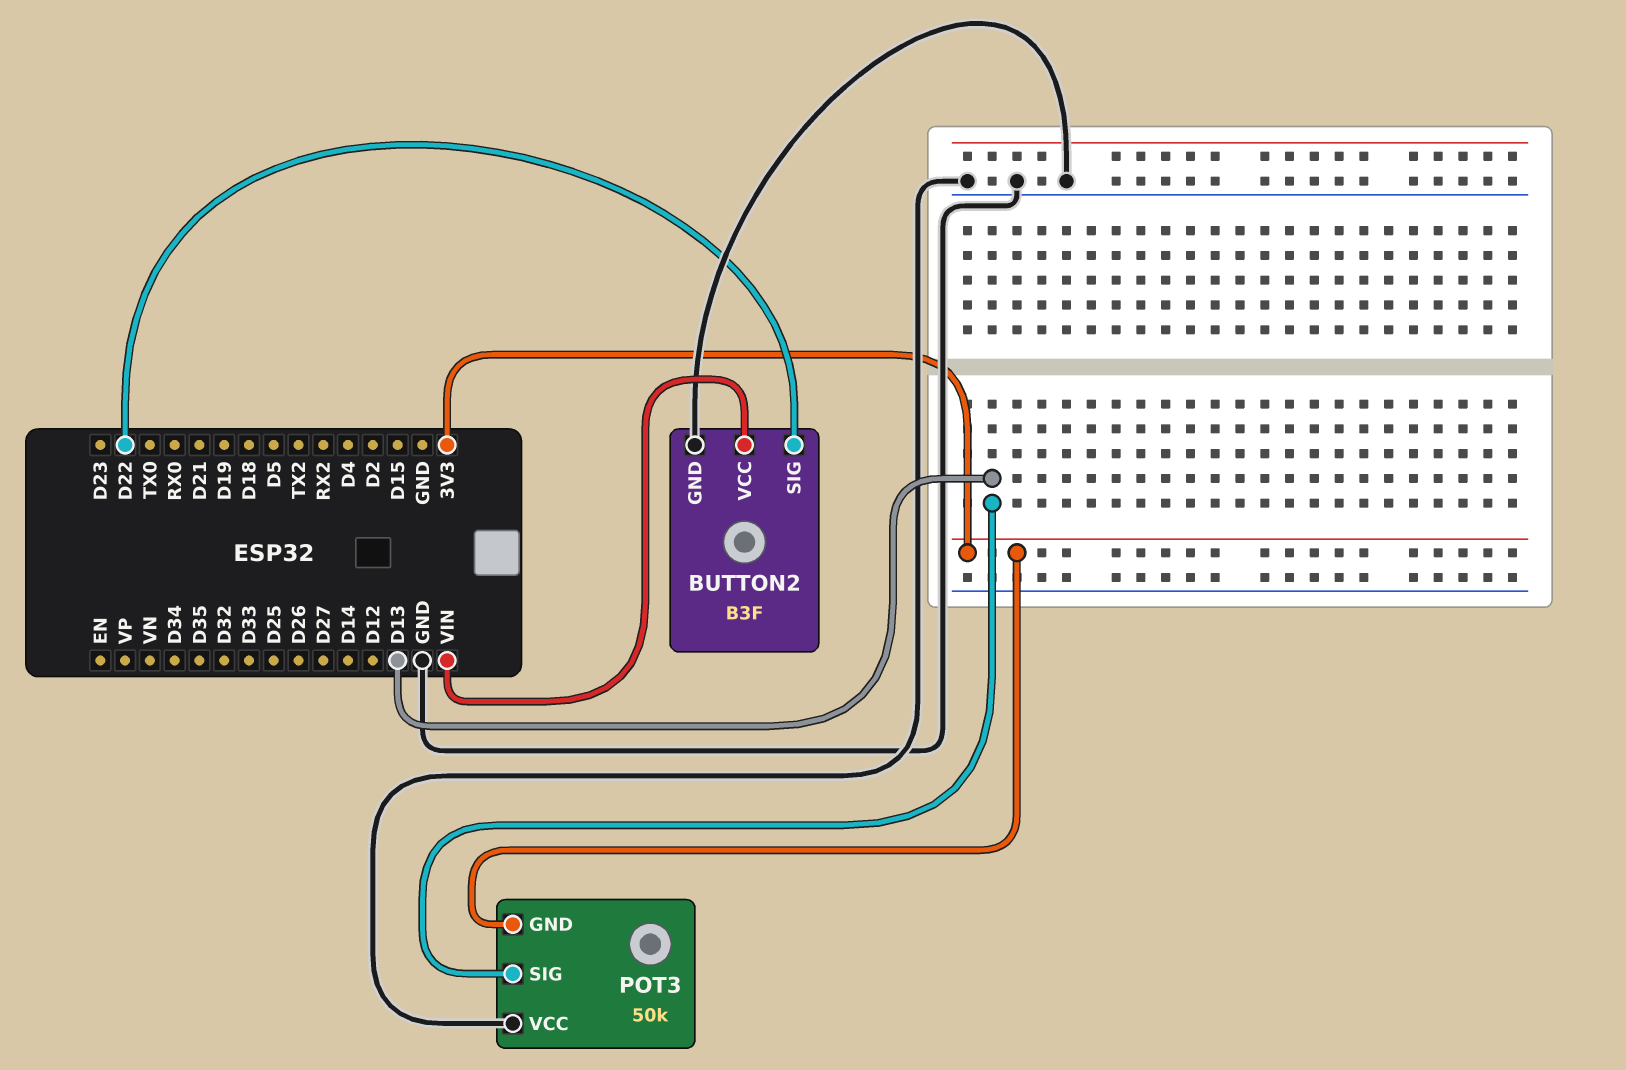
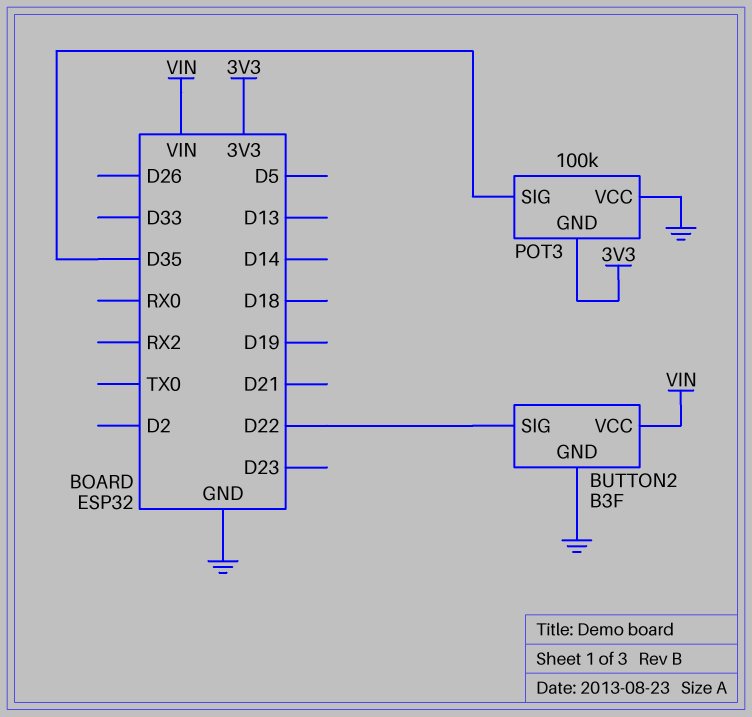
POT3: 50k -> 100k
POT3 pin SIG: D13 -> D35

